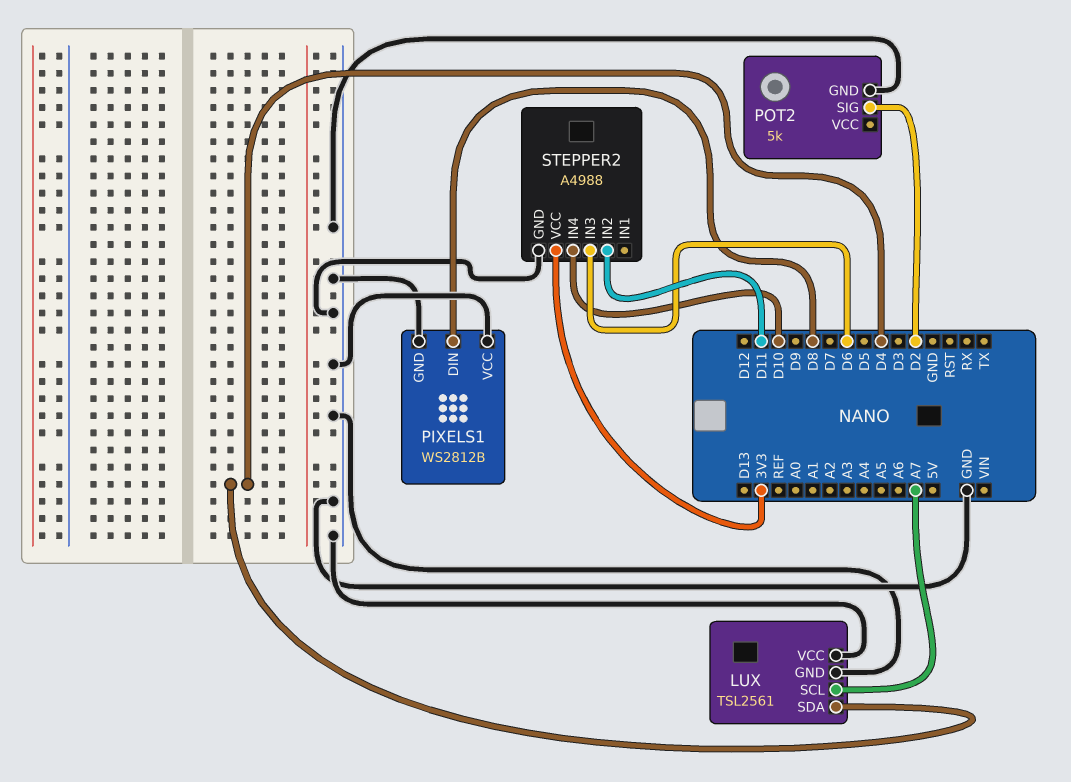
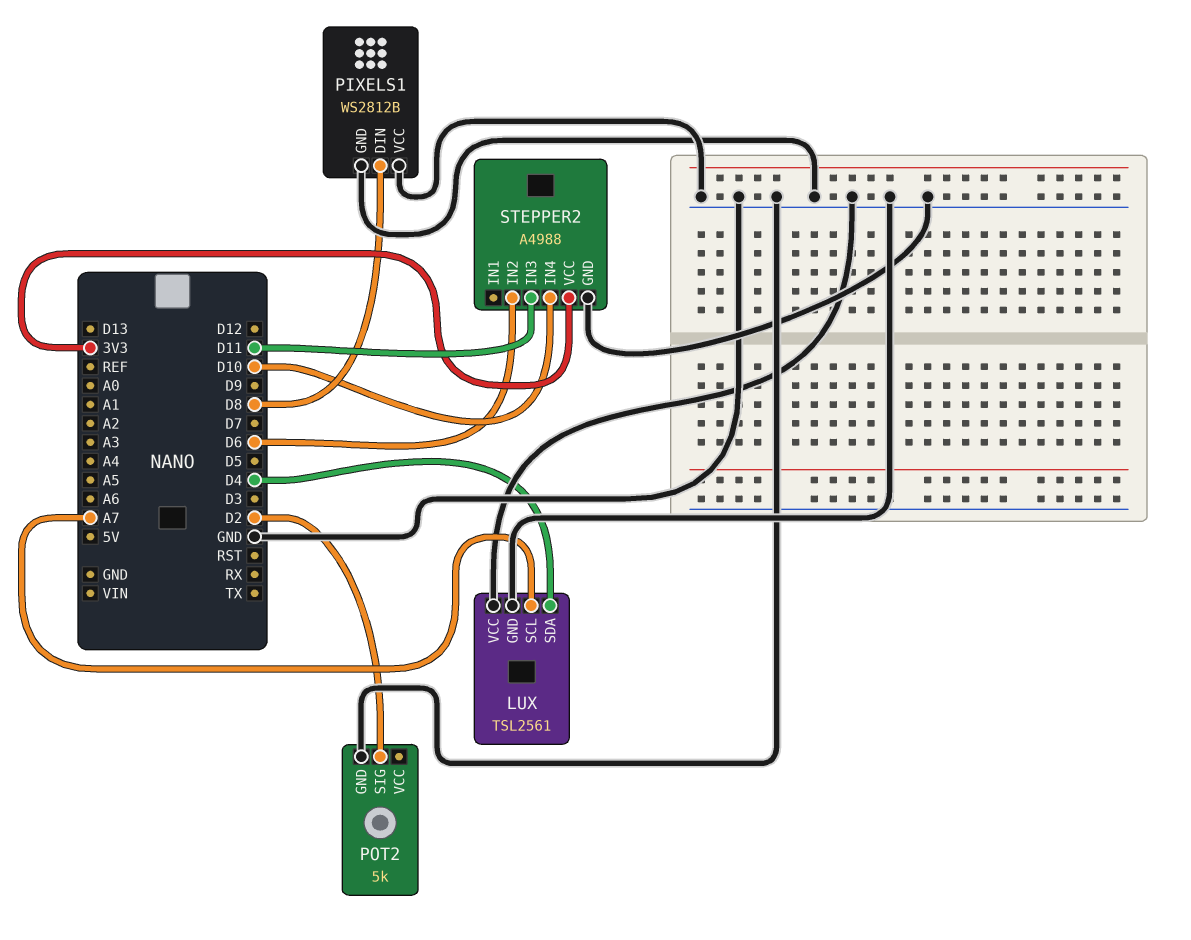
STEPPER2 pin IN2: D11 -> D6
STEPPER2 pin IN3: D6 -> D11

